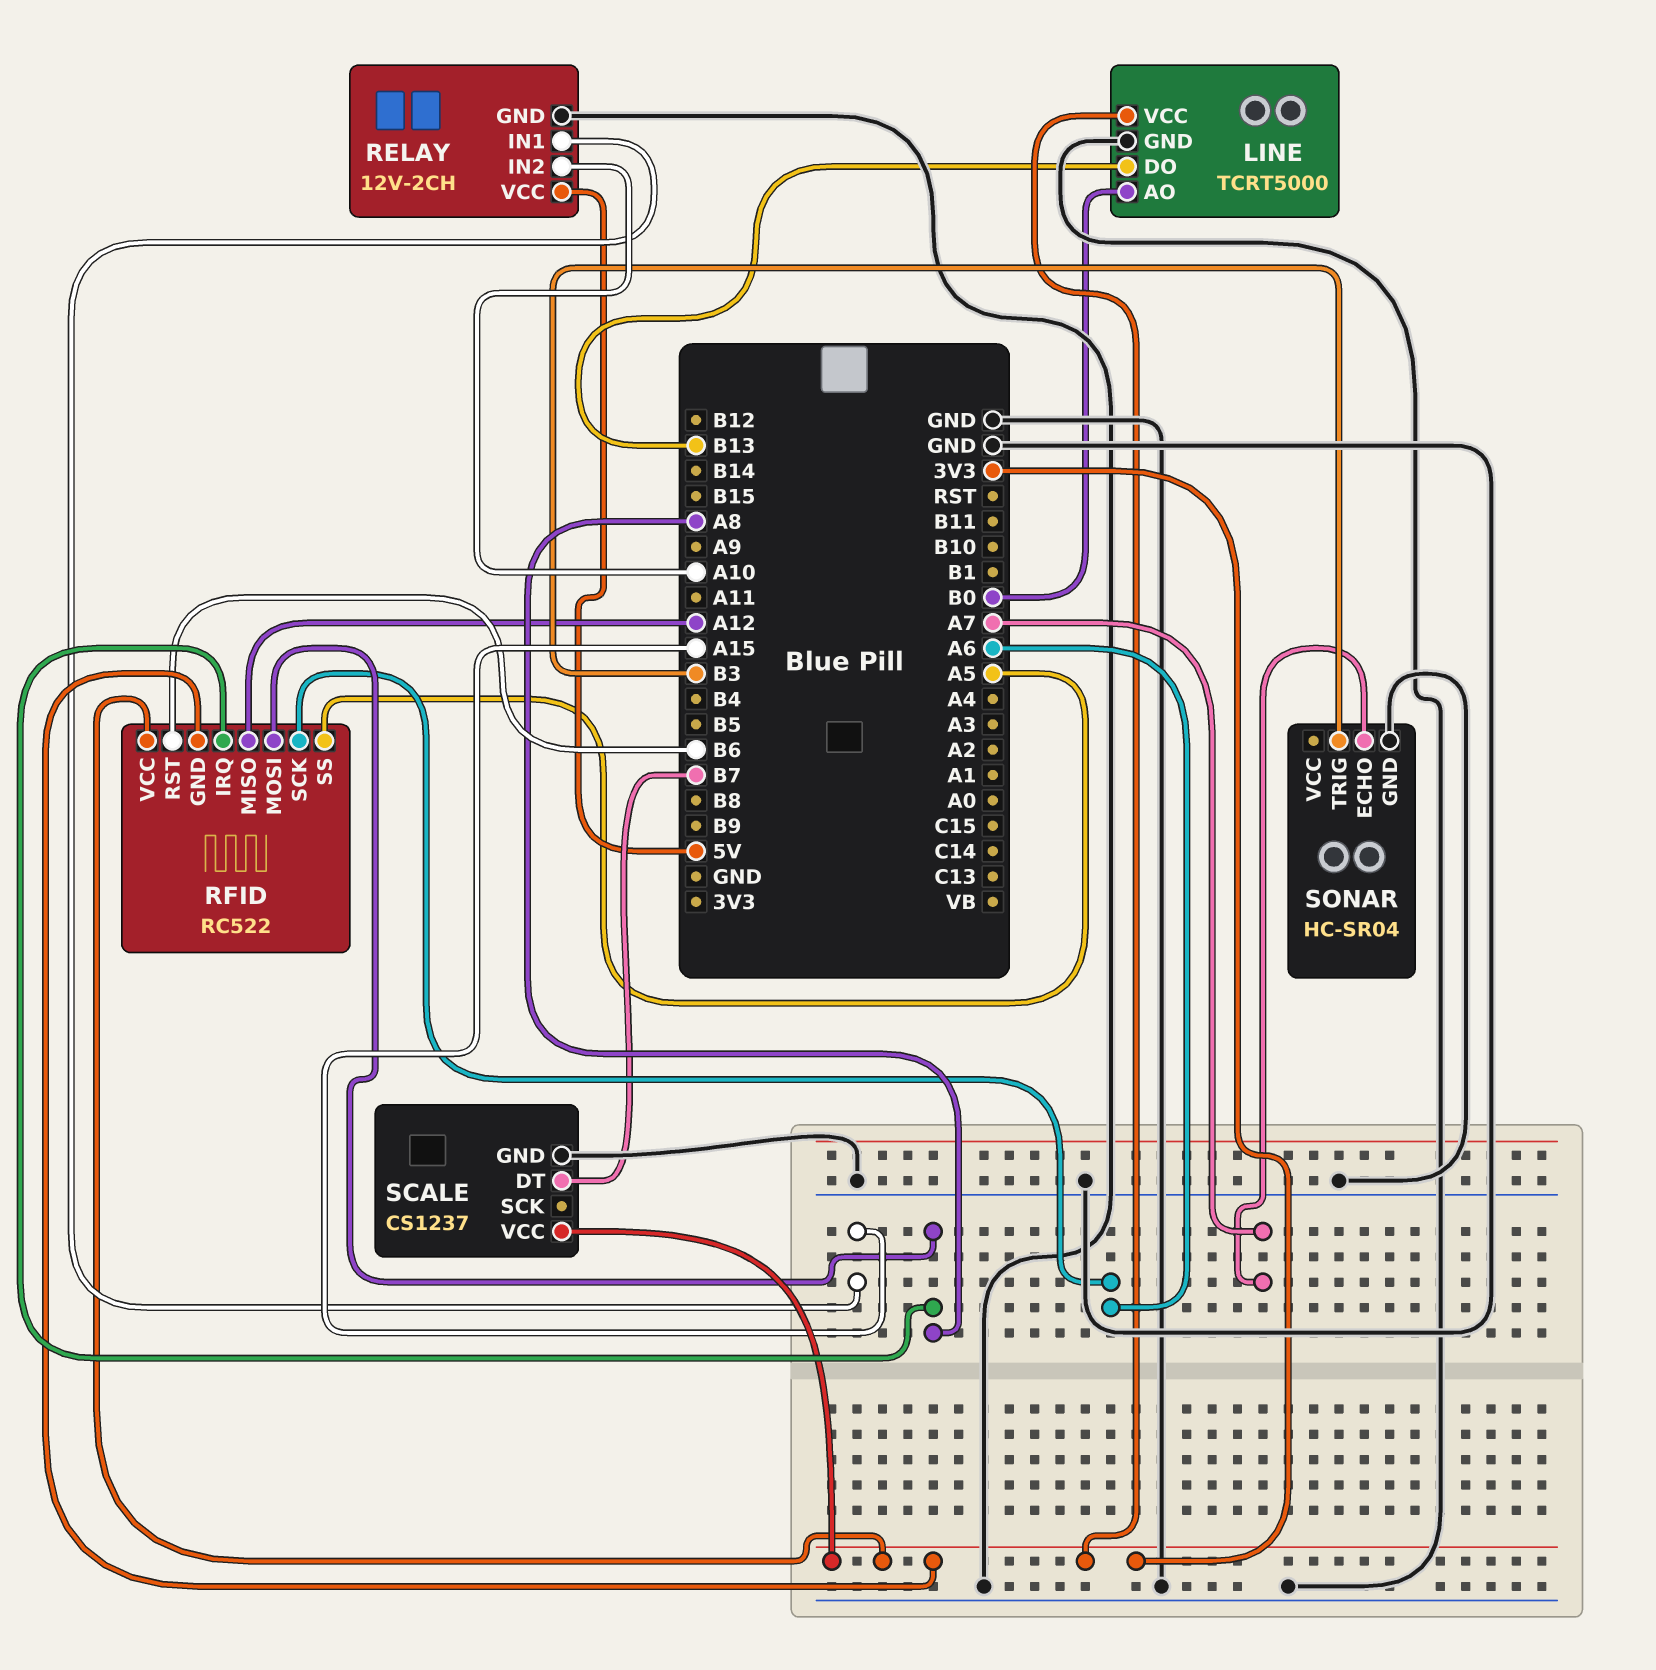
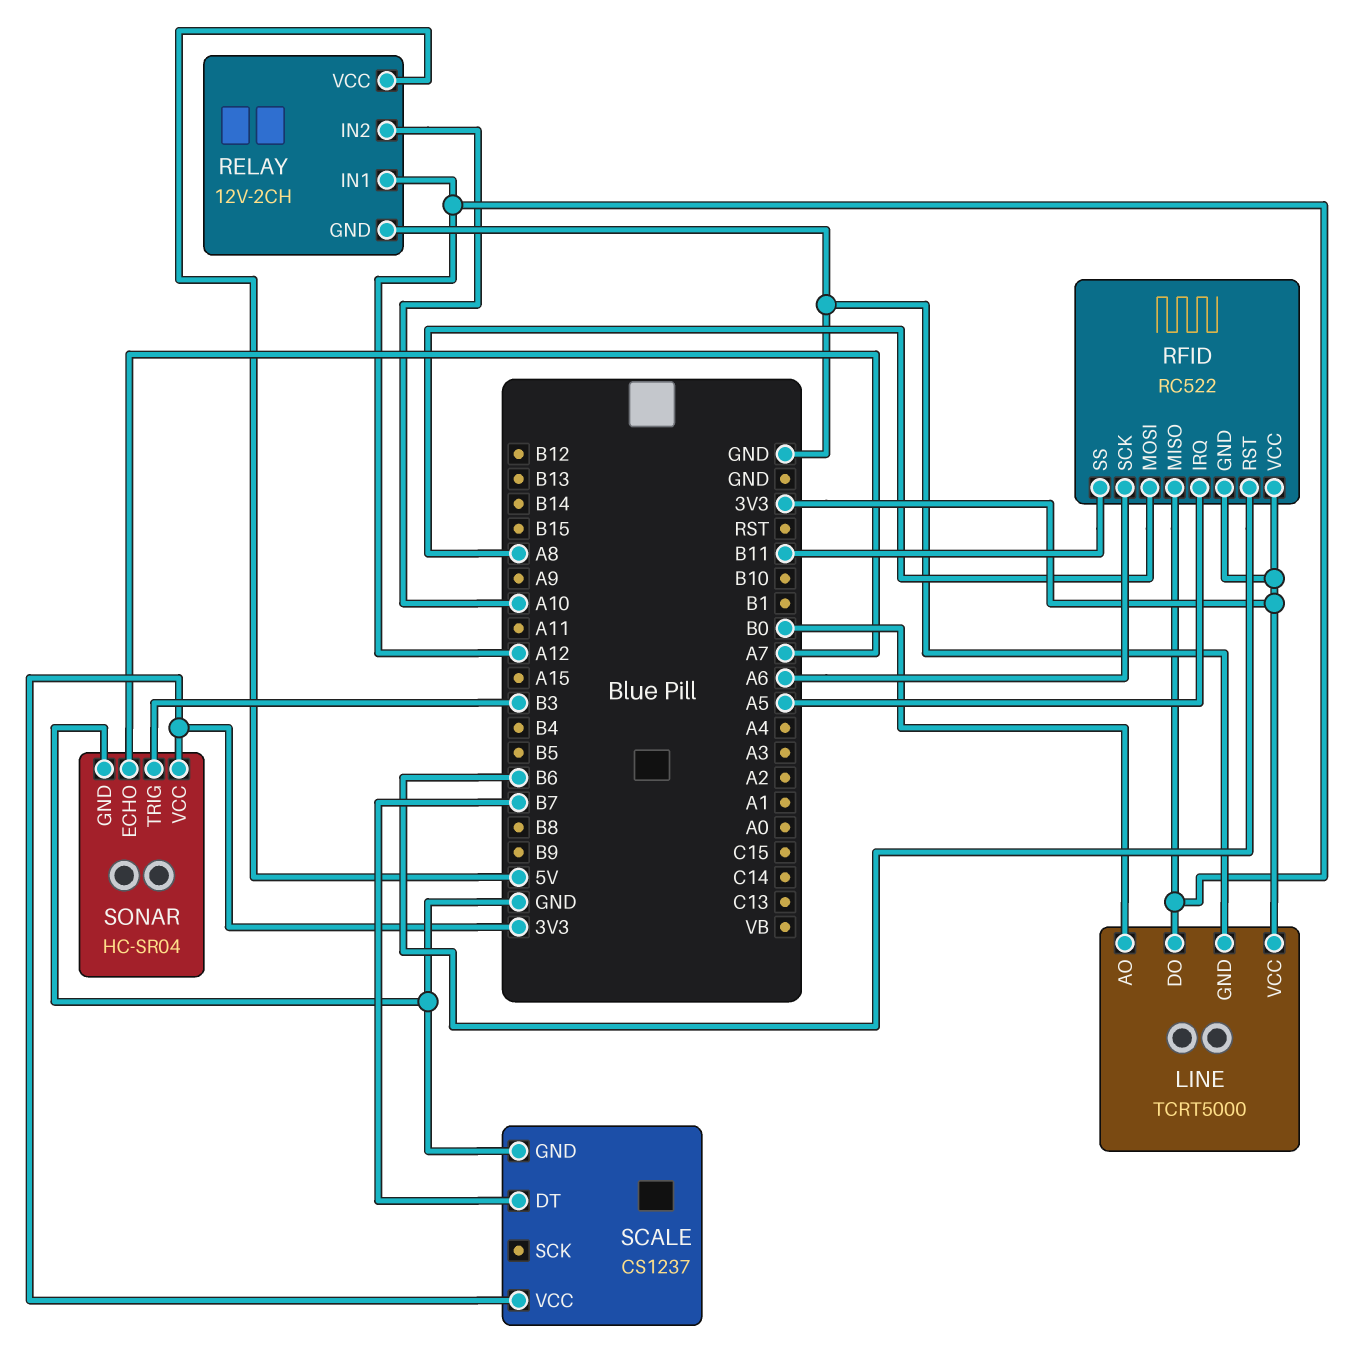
LINE pin DO: B13 -> A12
RELAY pin IN1: A15 -> A12
RFID pin IRQ: A8 -> A5
RFID pin SS: A5 -> B11
SONAR pin VCC: none -> 3V3

